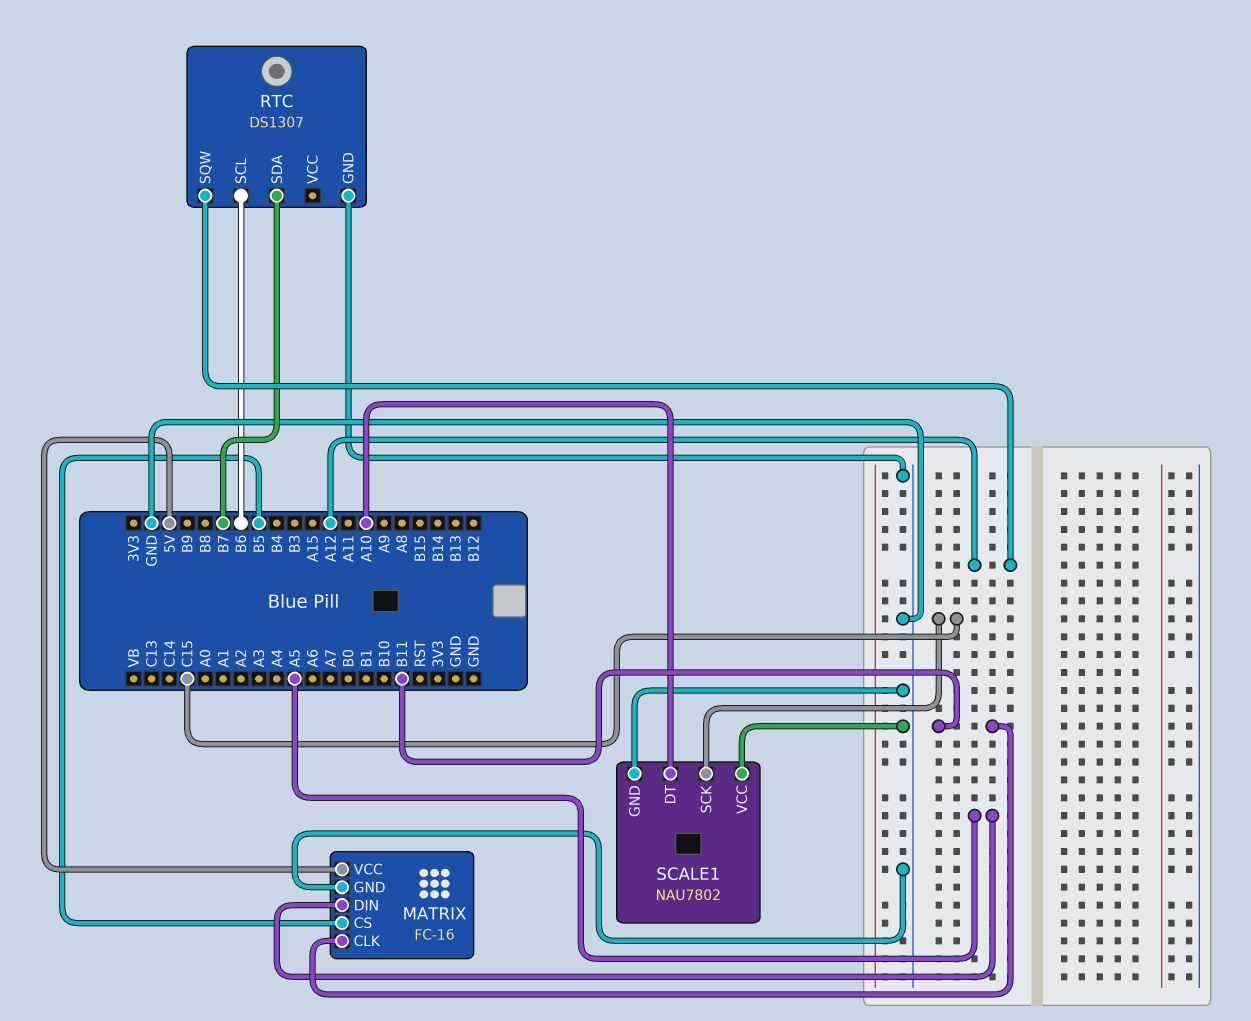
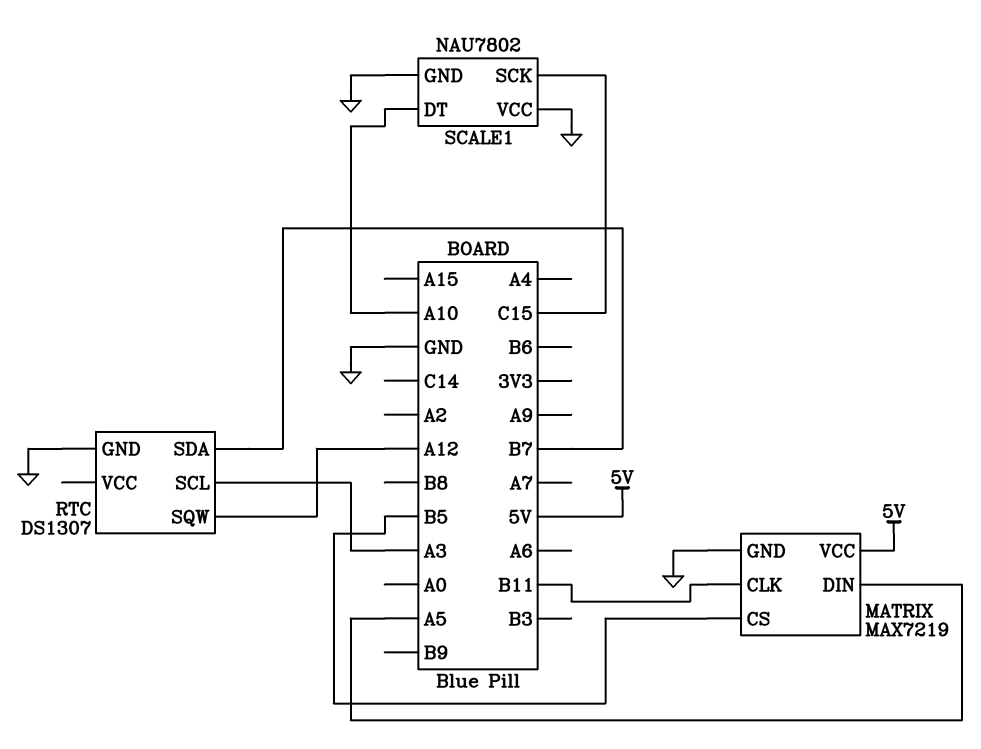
MATRIX: FC-16 -> MAX7219
RTC pin SCL: B6 -> A3

